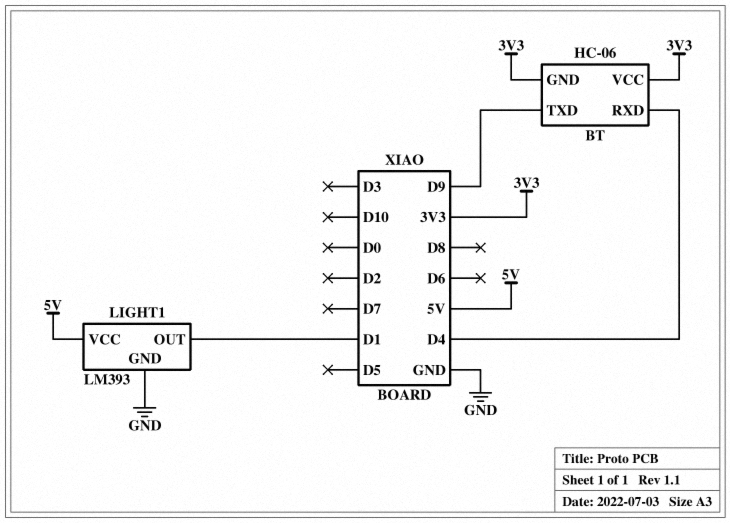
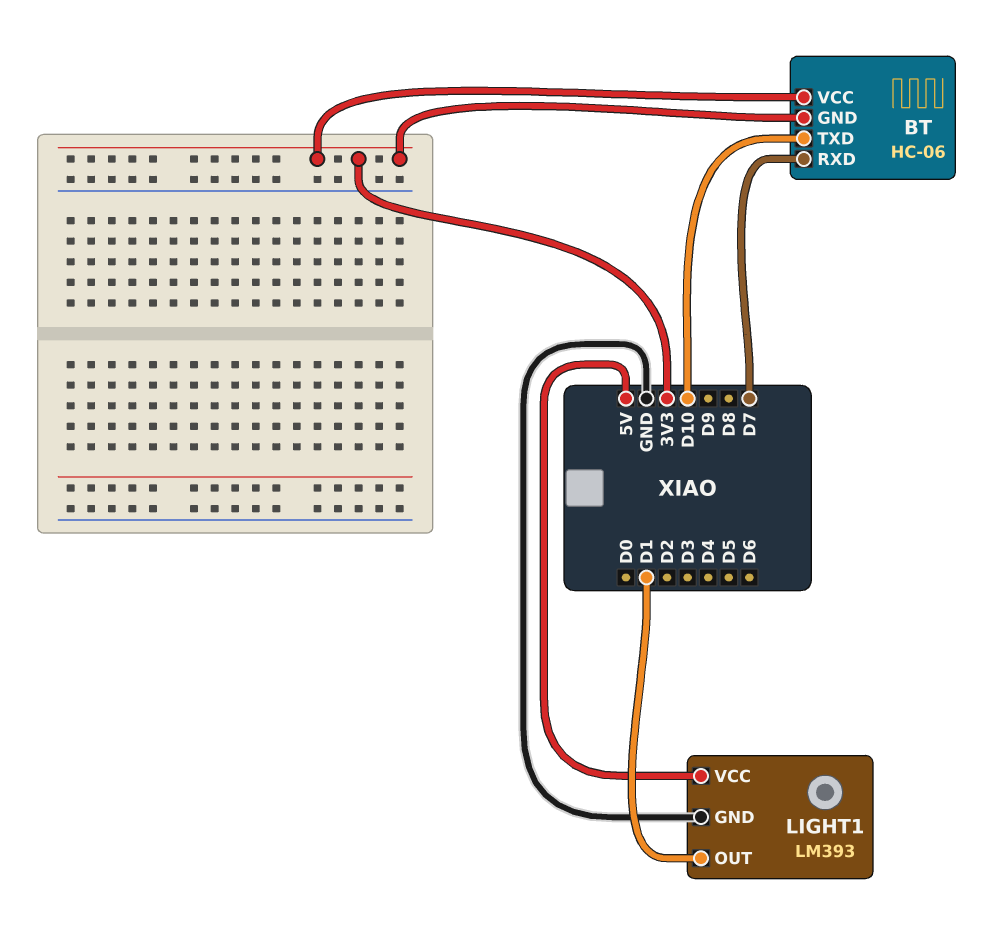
BT pin RXD: D4 -> D7
BT pin TXD: D9 -> D10

